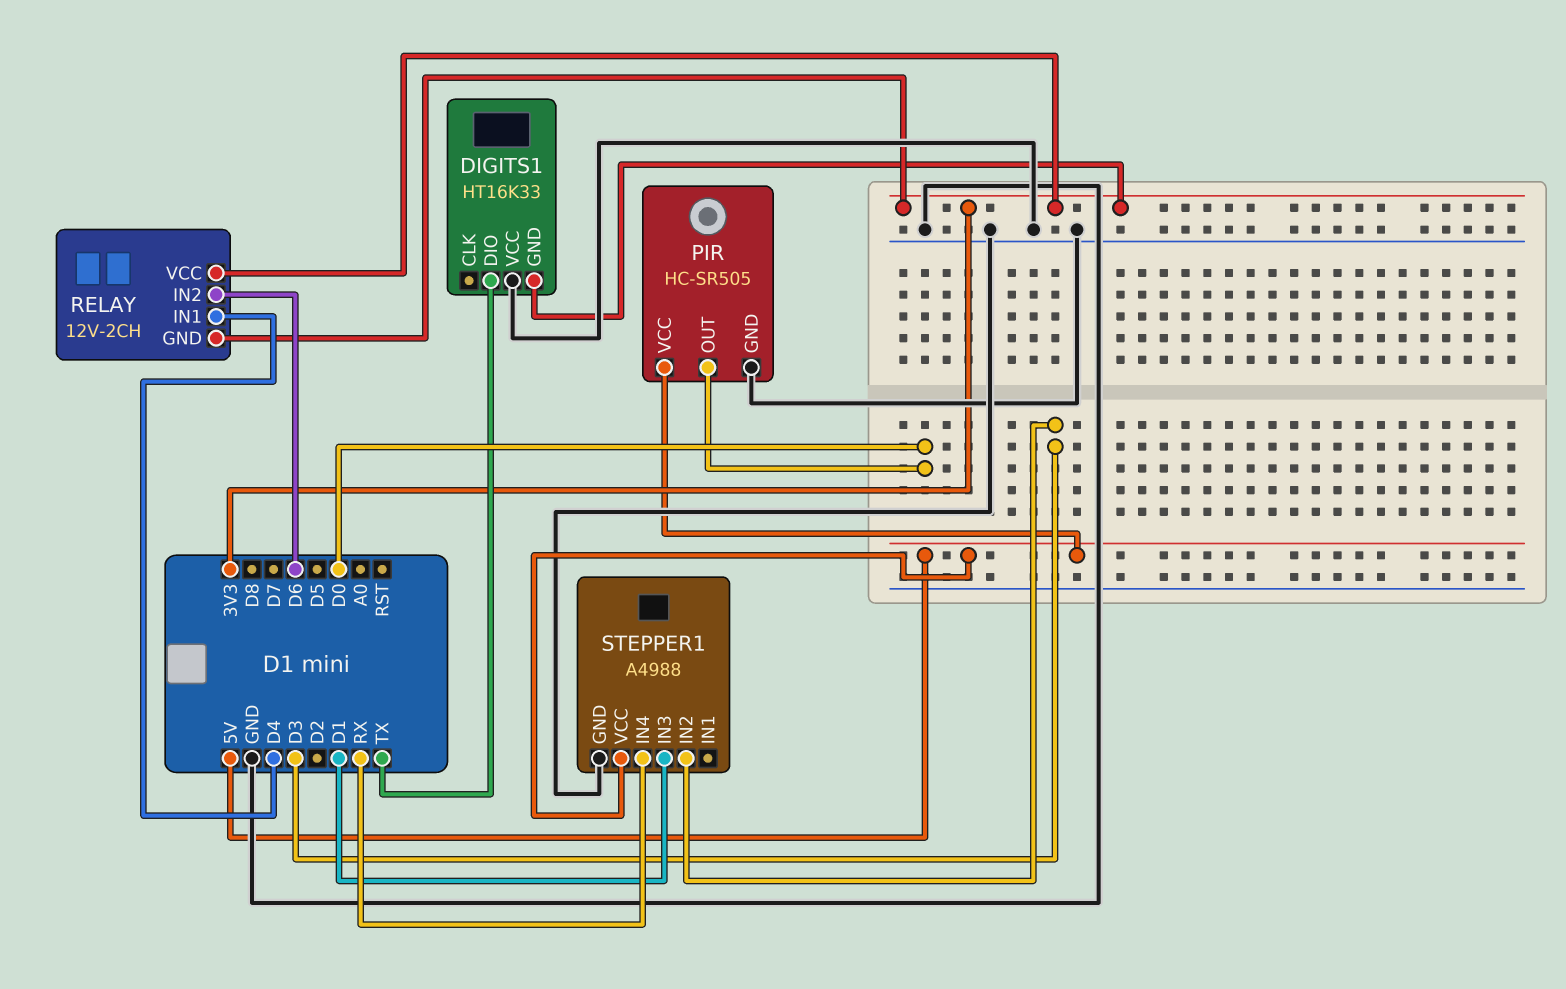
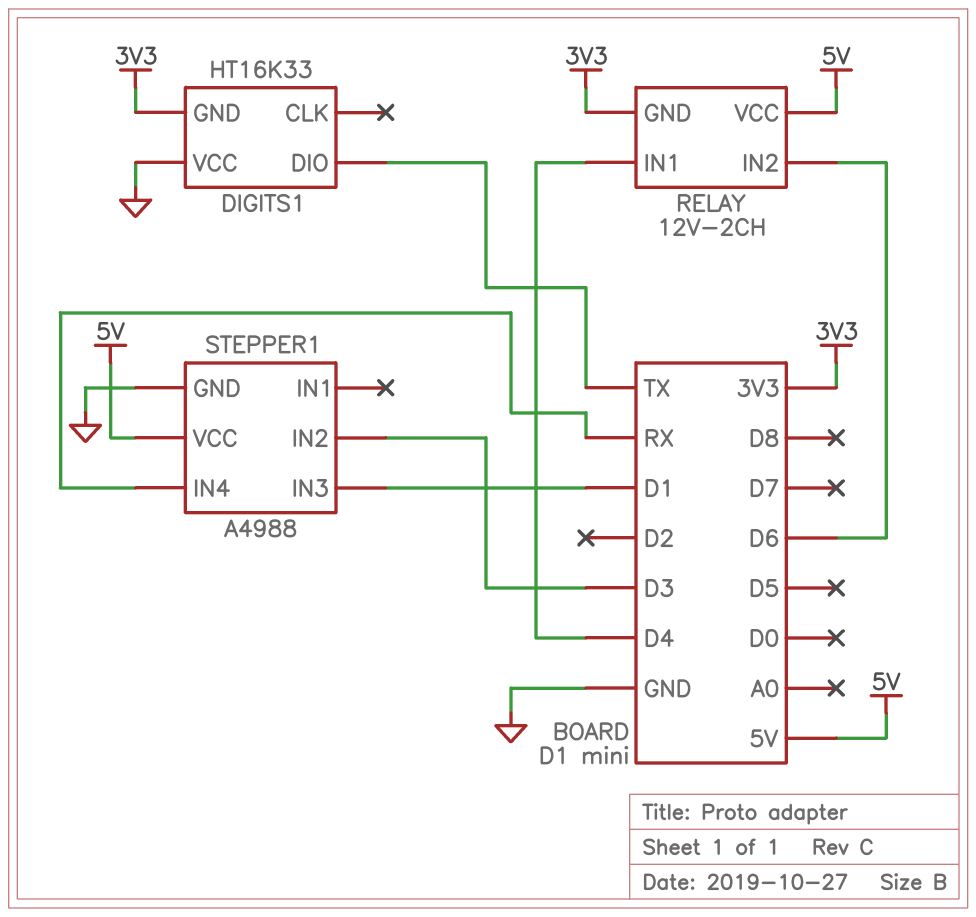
PIR: HC-SR505 -> none
PIR pin GND: GND -> none
PIR pin OUT: D0 -> none
PIR pin VCC: 5V -> none
RELAY pin VCC: 3V3 -> 5V

